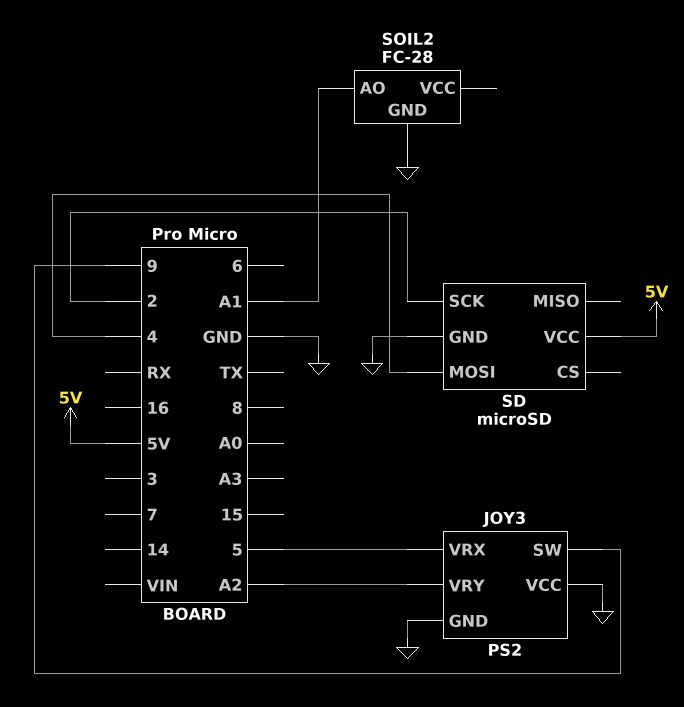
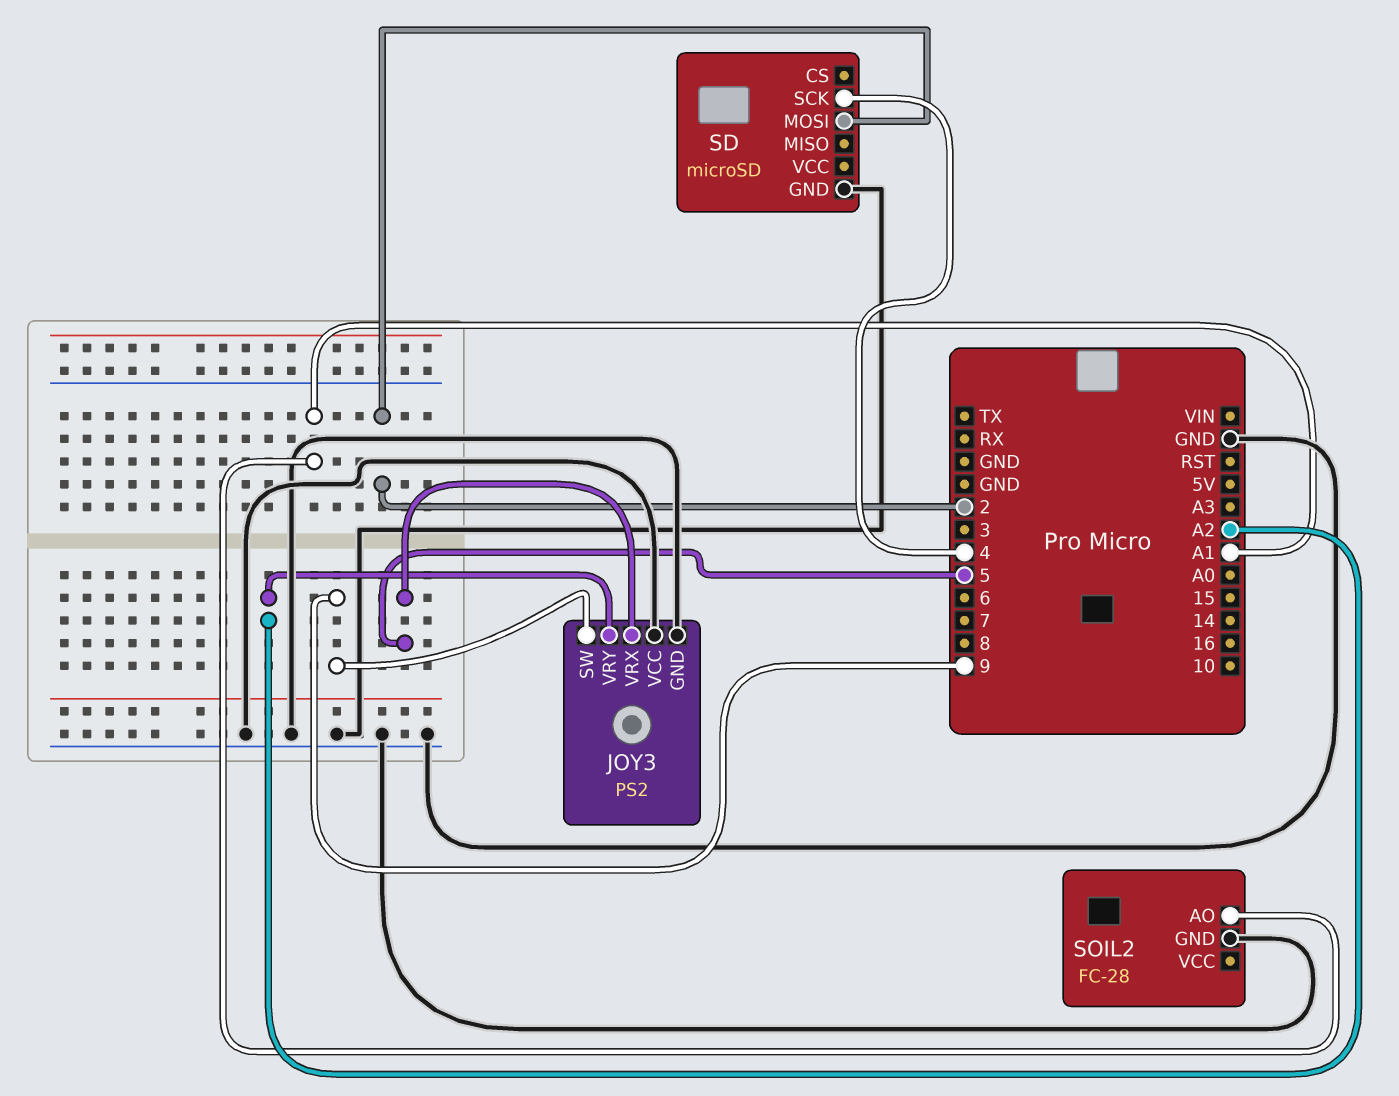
SD pin MOSI: 4 -> 2
SD pin SCK: 2 -> 4
SD pin VCC: 5V -> none

